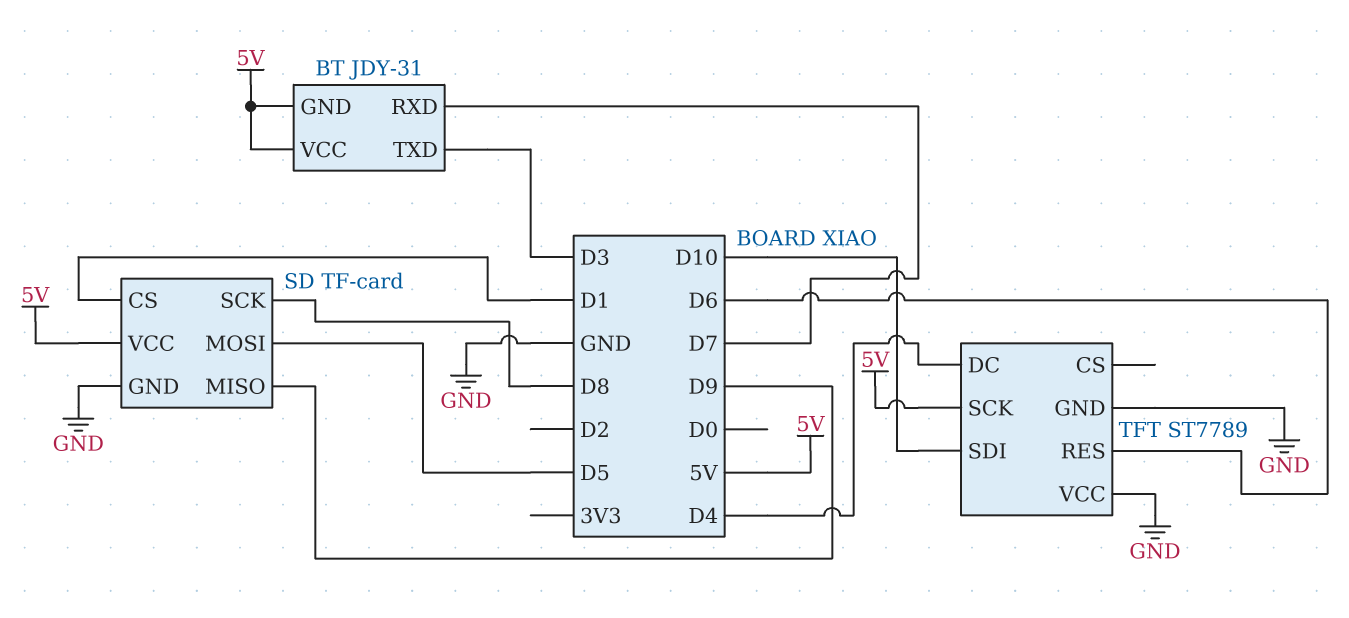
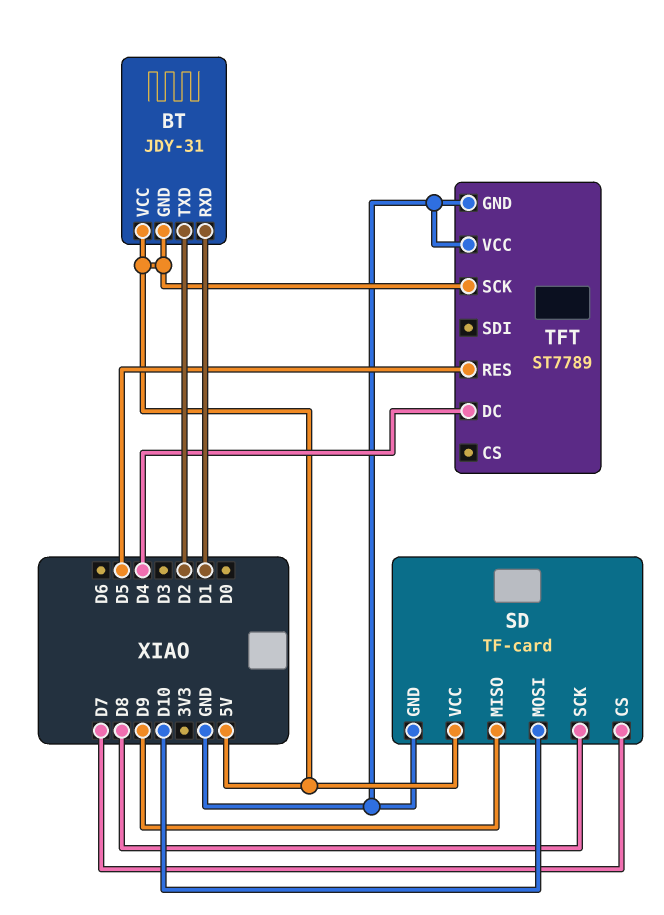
BT pin RXD: D7 -> D1
BT pin TXD: D3 -> D2
SD pin CS: D1 -> D7
SD pin MOSI: D5 -> D10
TFT pin RES: D6 -> D5
TFT pin SDI: D10 -> none

